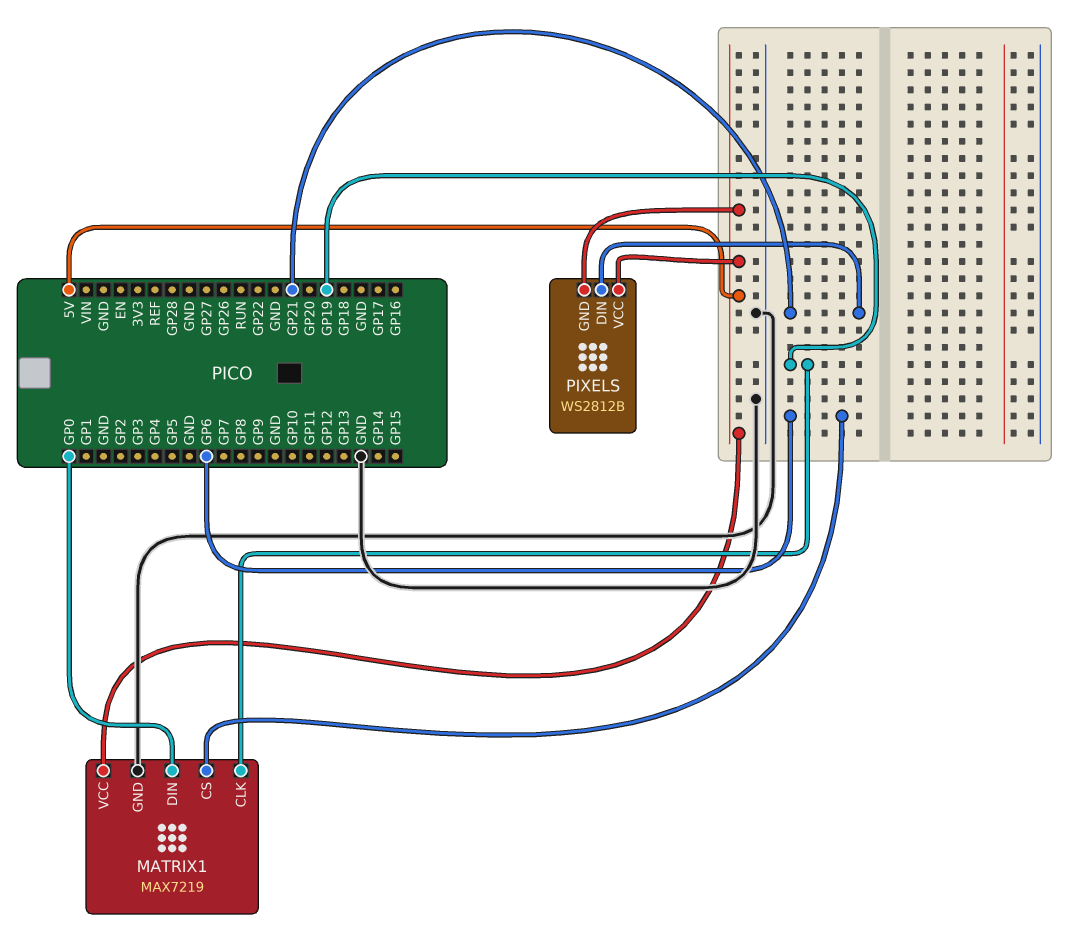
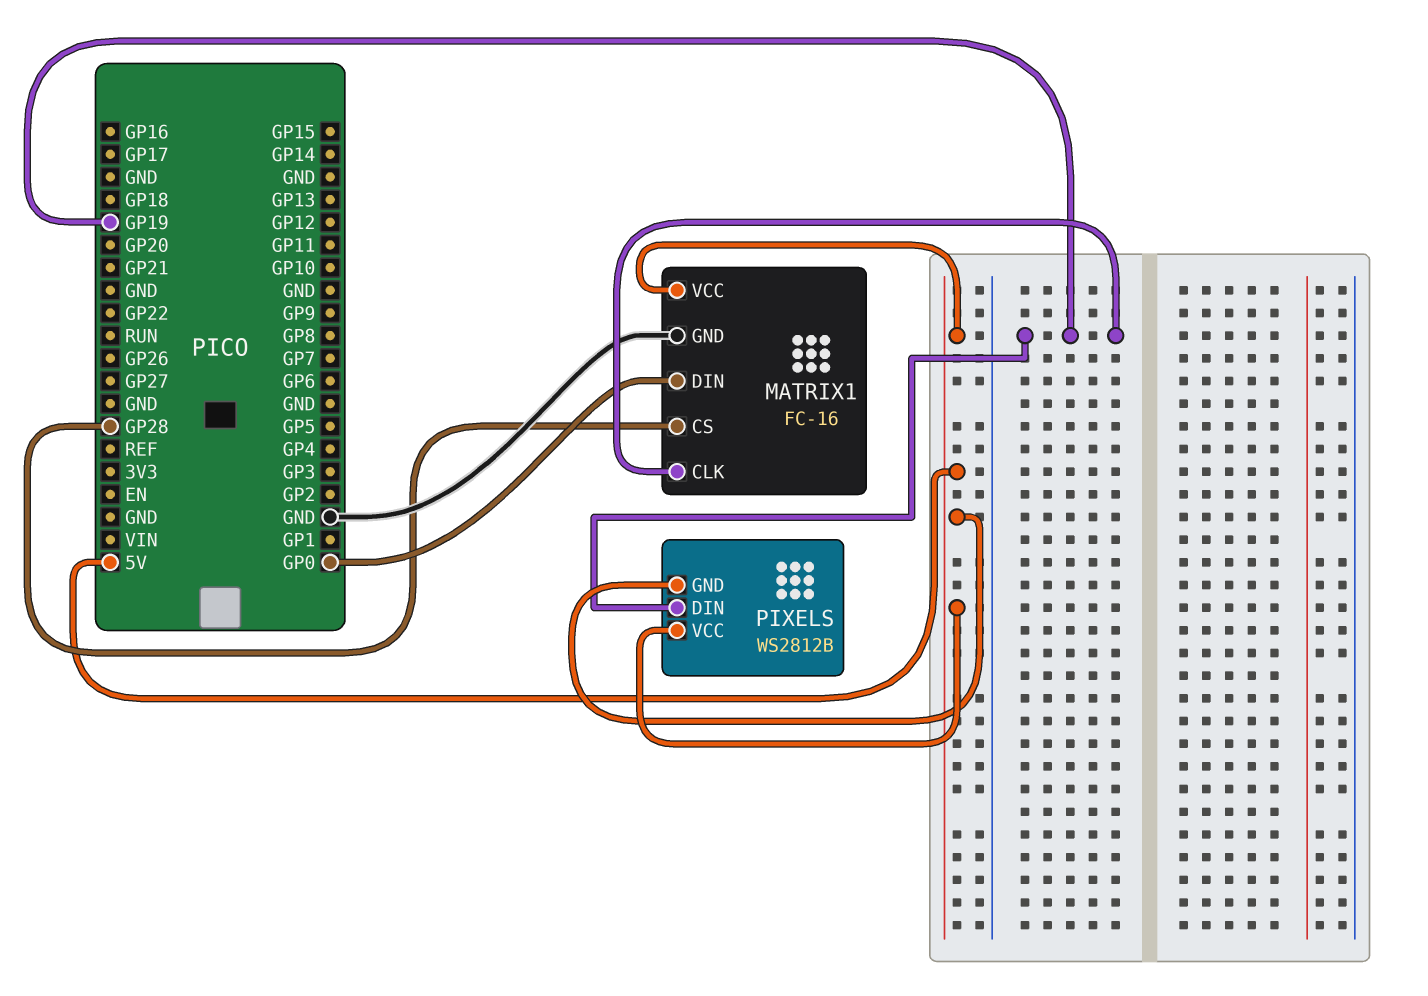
MATRIX1: MAX7219 -> FC-16
MATRIX1 pin CS: GP6 -> GP28
PIXELS pin DIN: GP21 -> GP19

